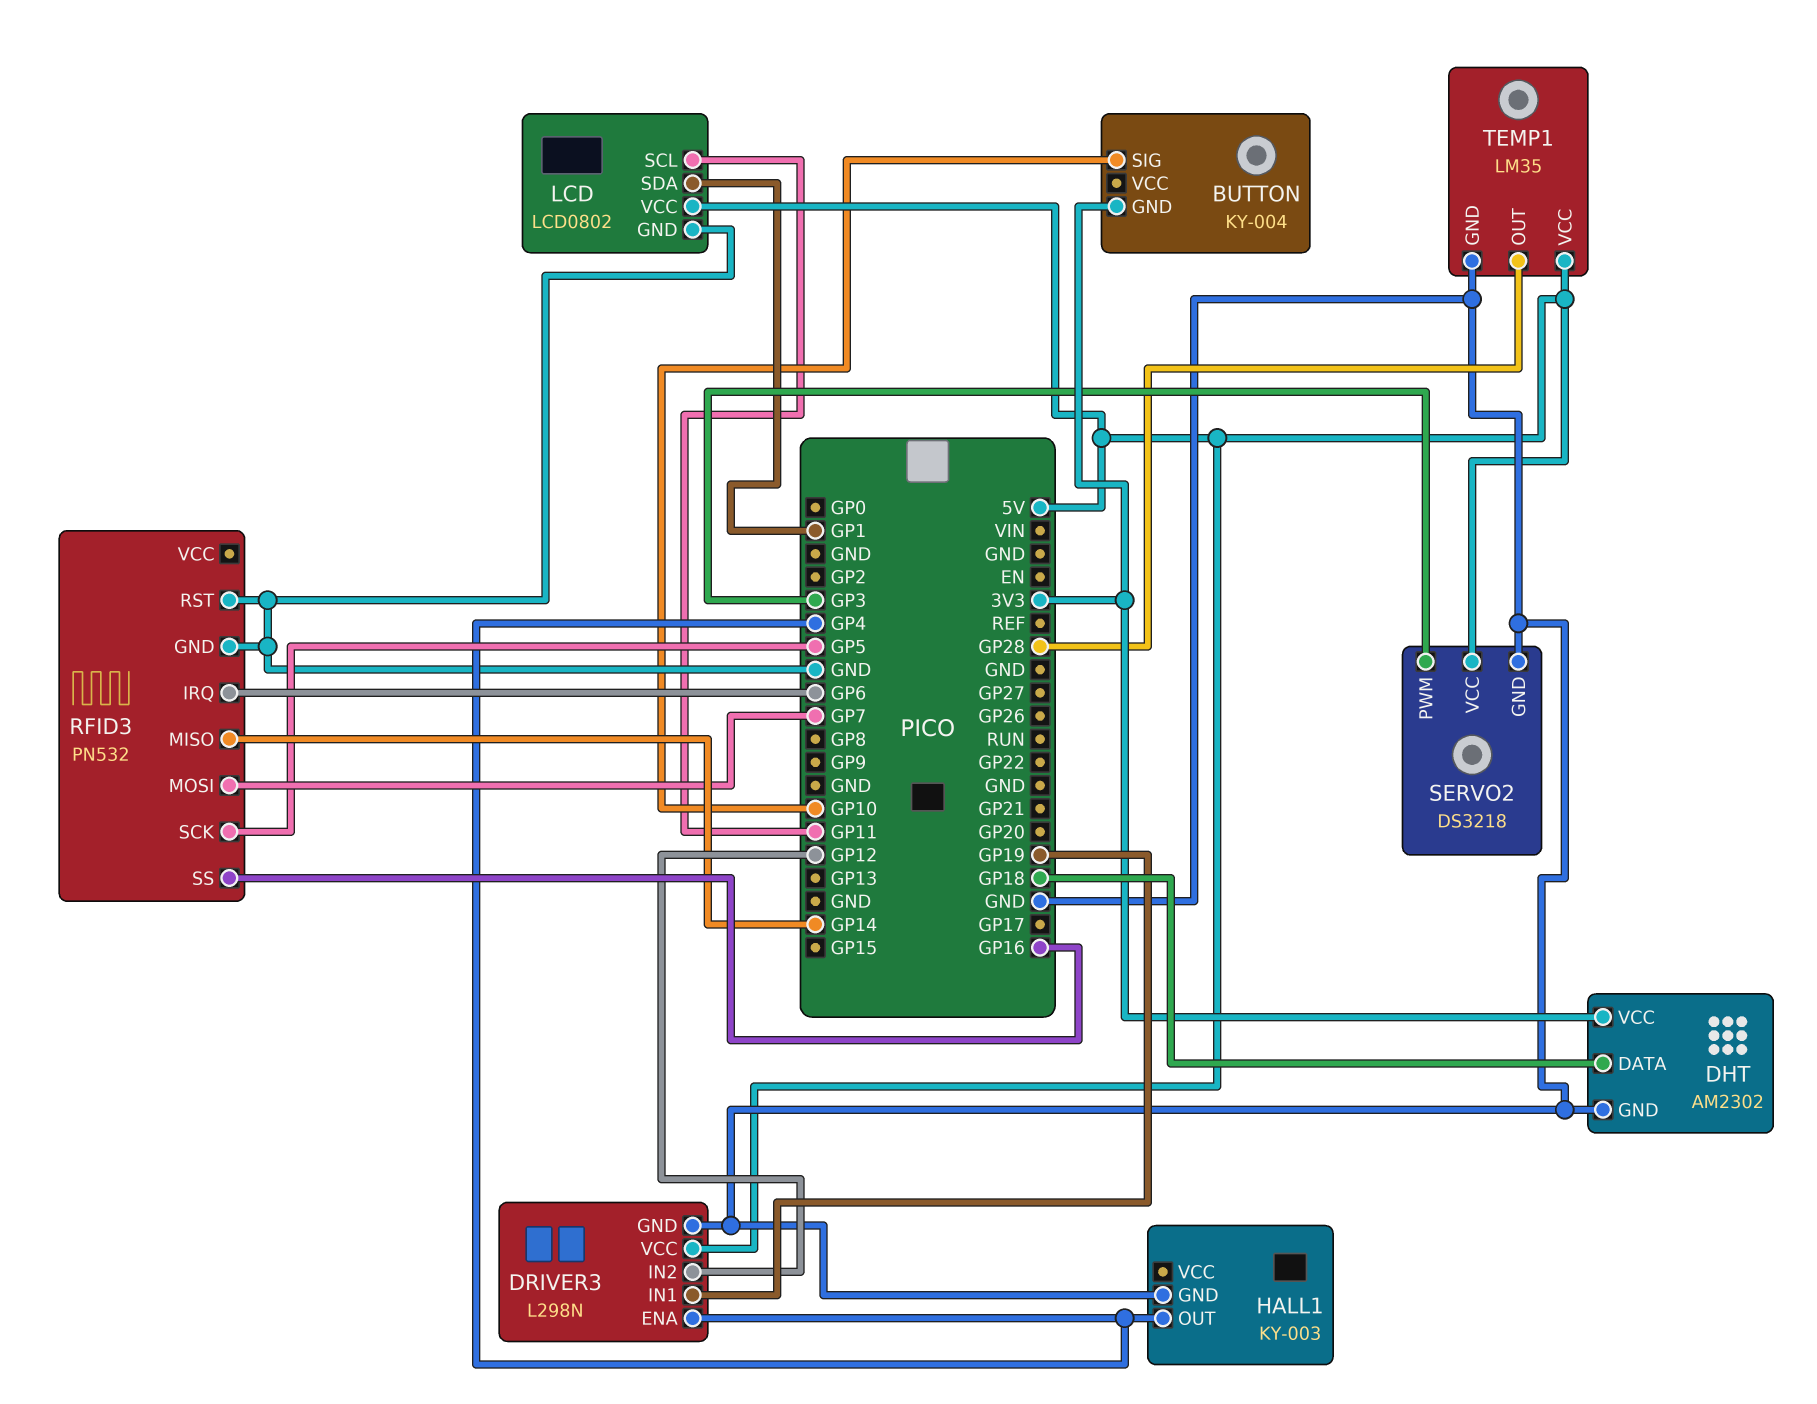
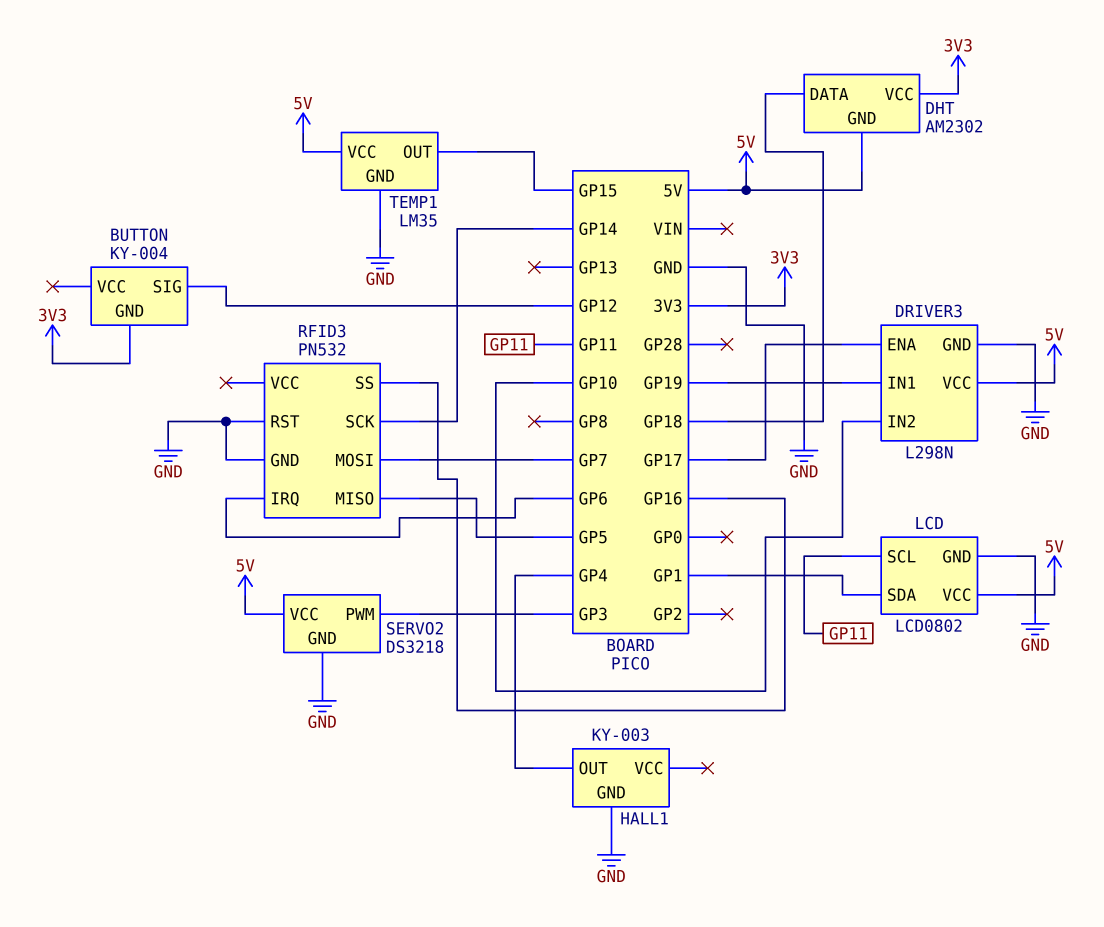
BUTTON pin SIG: GP10 -> GP12
DHT pin GND: GND -> 5V
DRIVER3 pin ENA: GP4 -> GP17
DRIVER3 pin IN2: GP12 -> GP10
RFID3 pin MISO: GP14 -> GP5
RFID3 pin SCK: GP5 -> GP14
TEMP1 pin OUT: GP28 -> GP15

